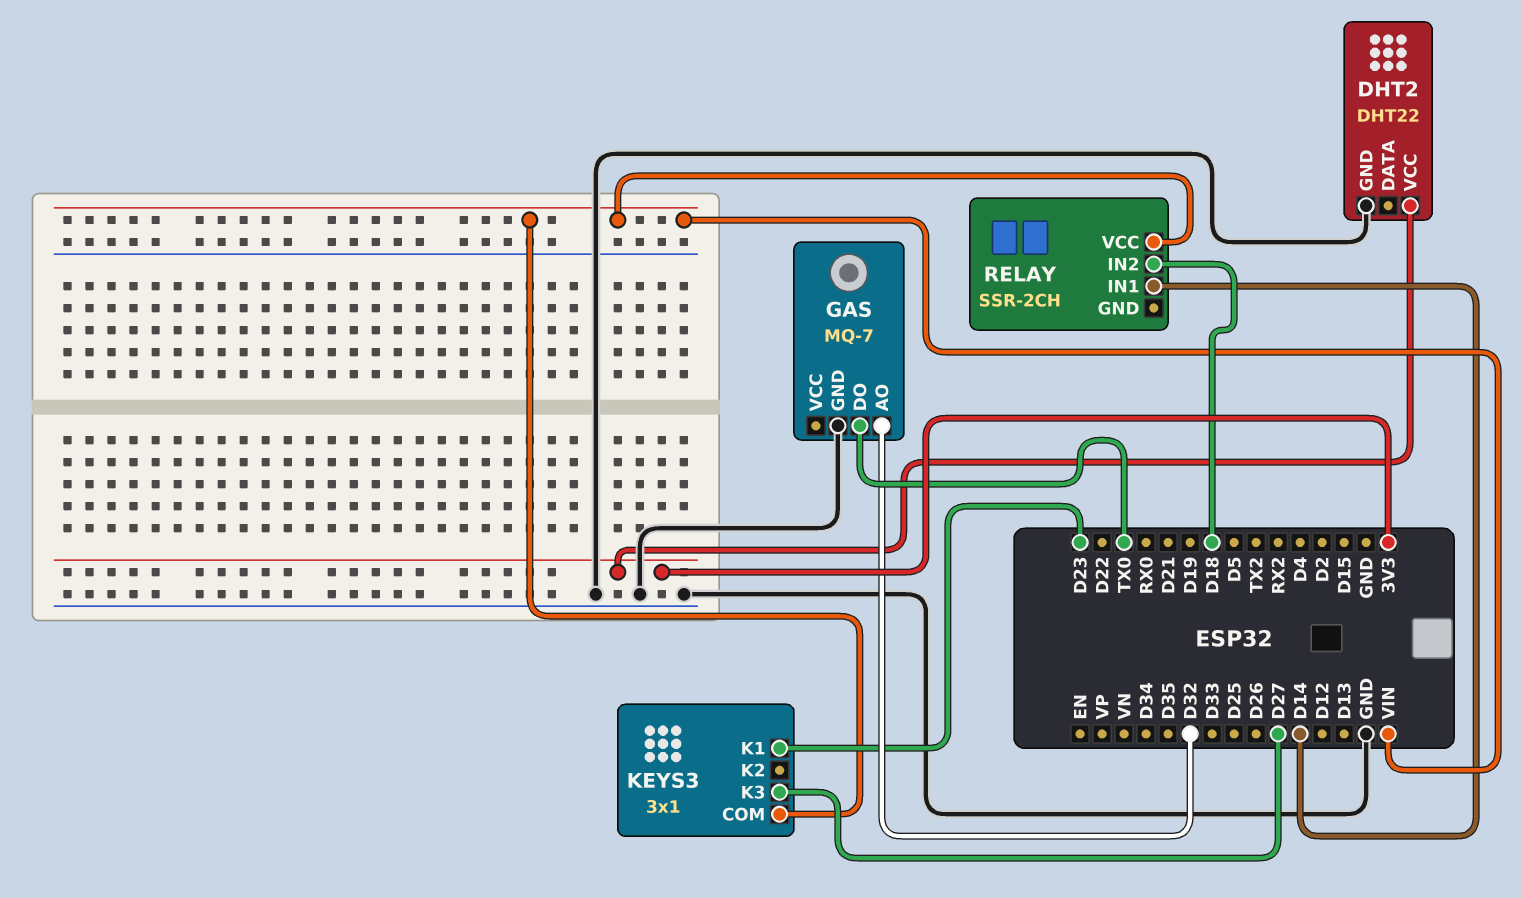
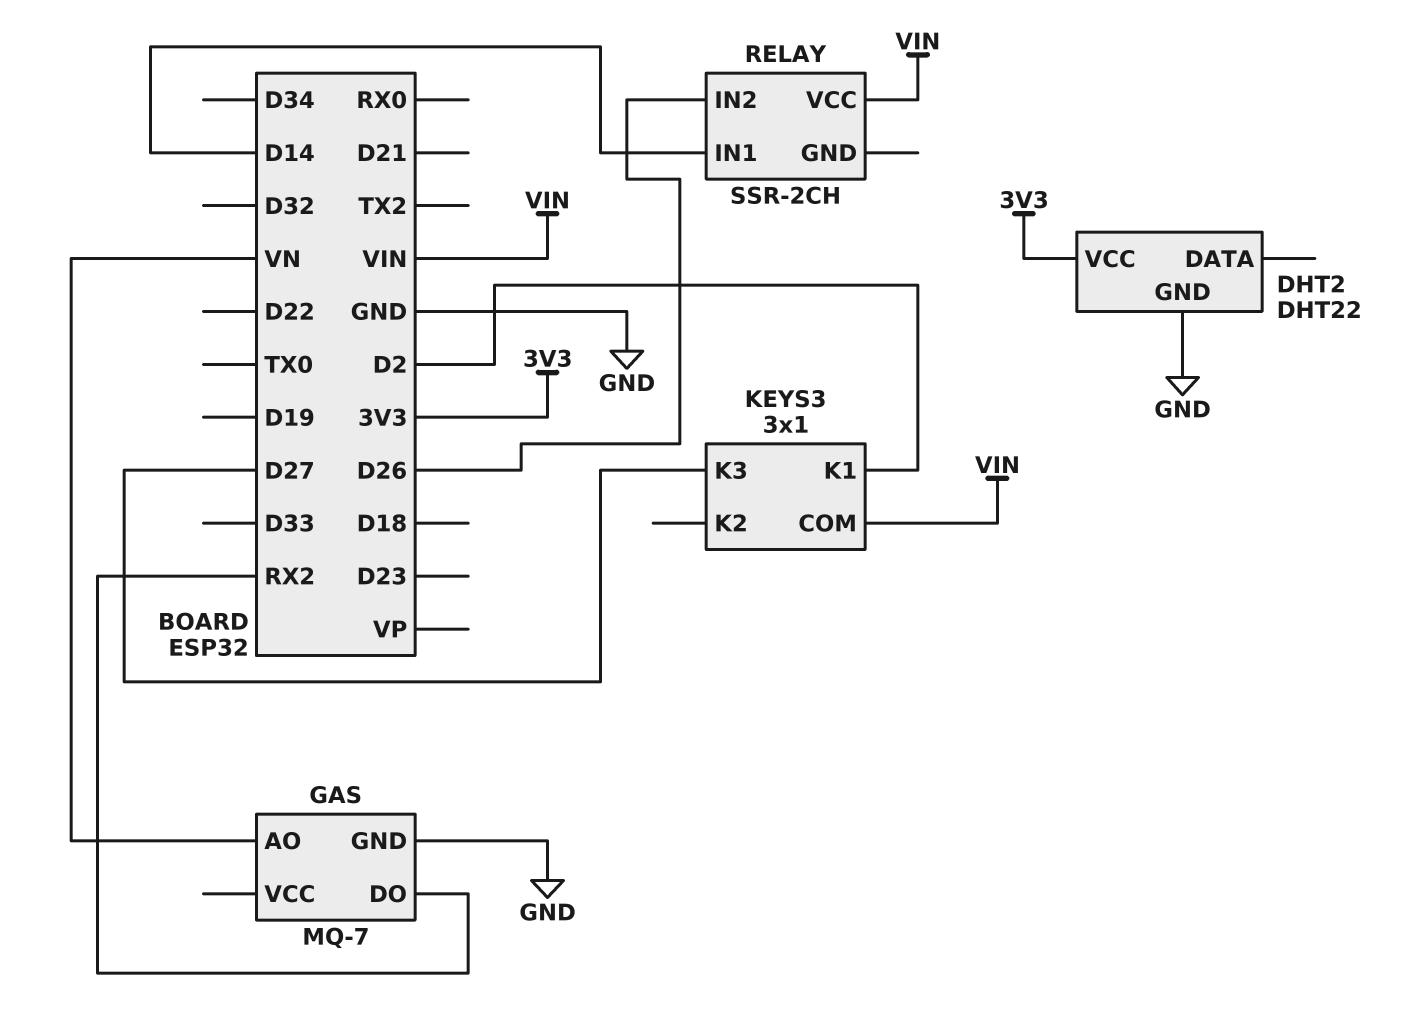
GAS pin AO: D32 -> VN
GAS pin DO: TX0 -> RX2
KEYS3 pin K1: D23 -> D2
RELAY pin IN2: D18 -> D26

